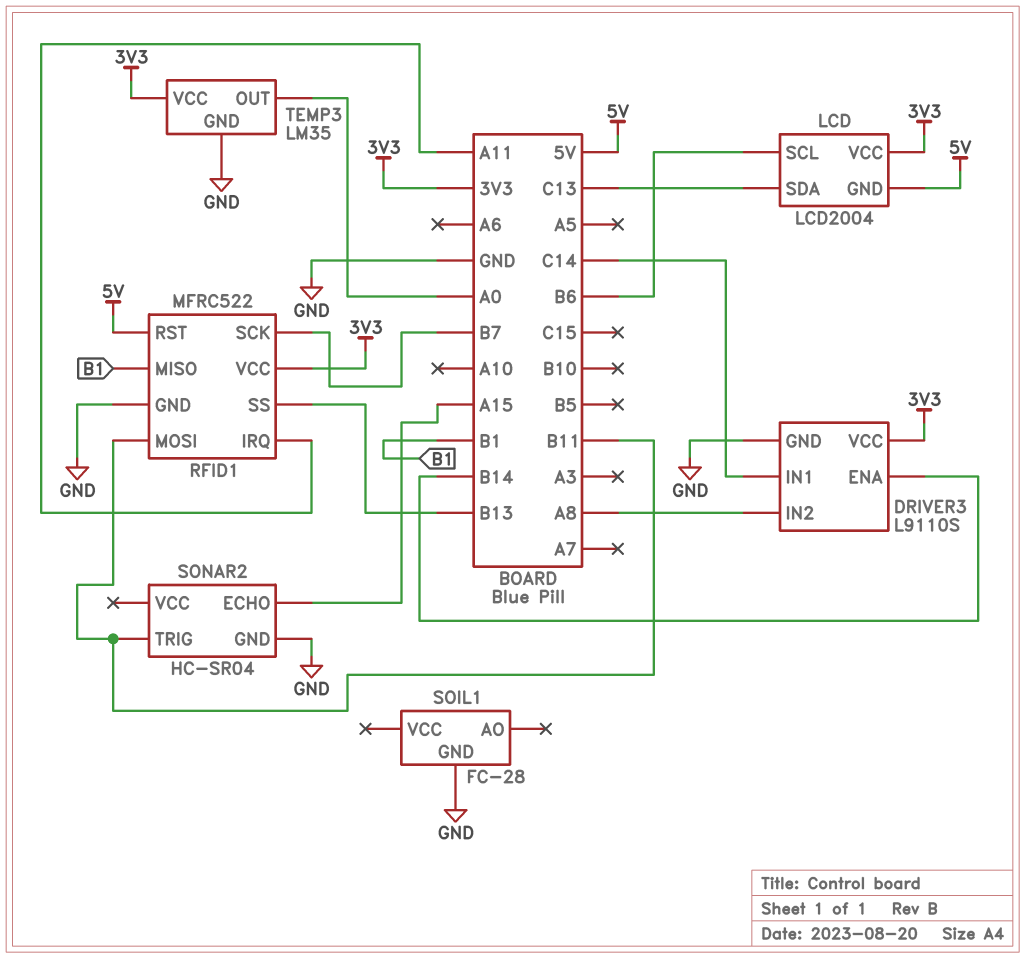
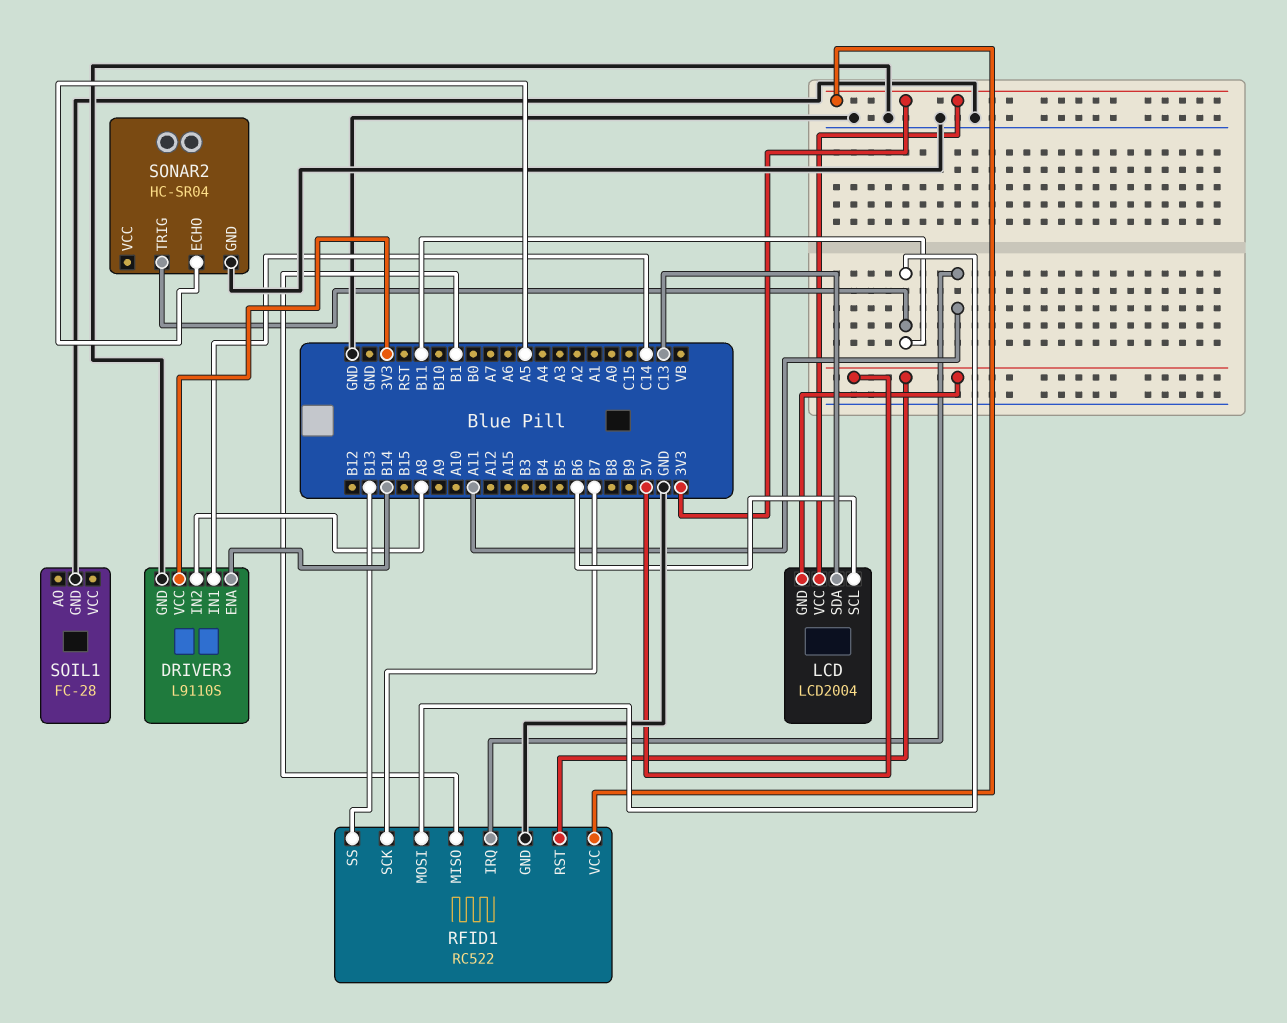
RFID1: MFRC522 -> RC522
SONAR2 pin ECHO: A15 -> A5
TEMP3: LM35 -> none
TEMP3 pin GND: GND -> none
TEMP3 pin OUT: A0 -> none
TEMP3 pin VCC: 3V3 -> none

